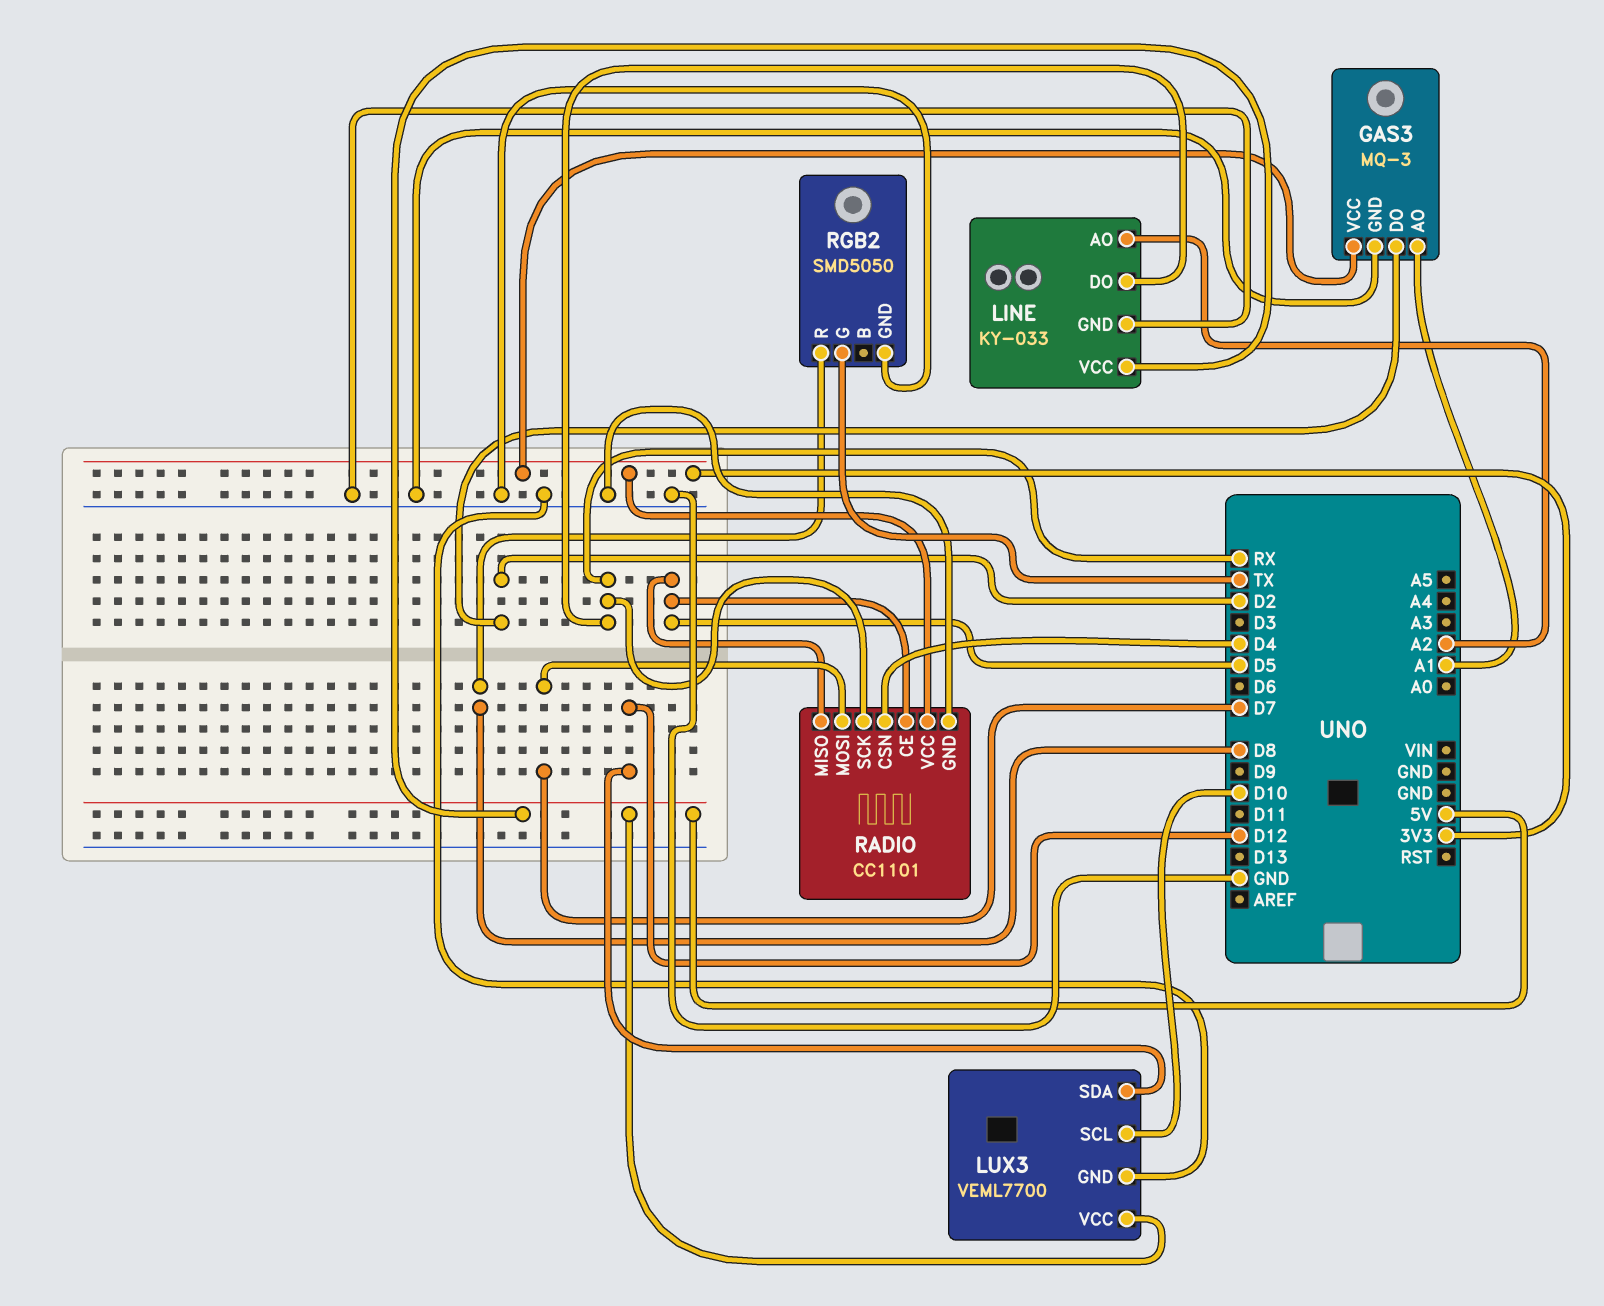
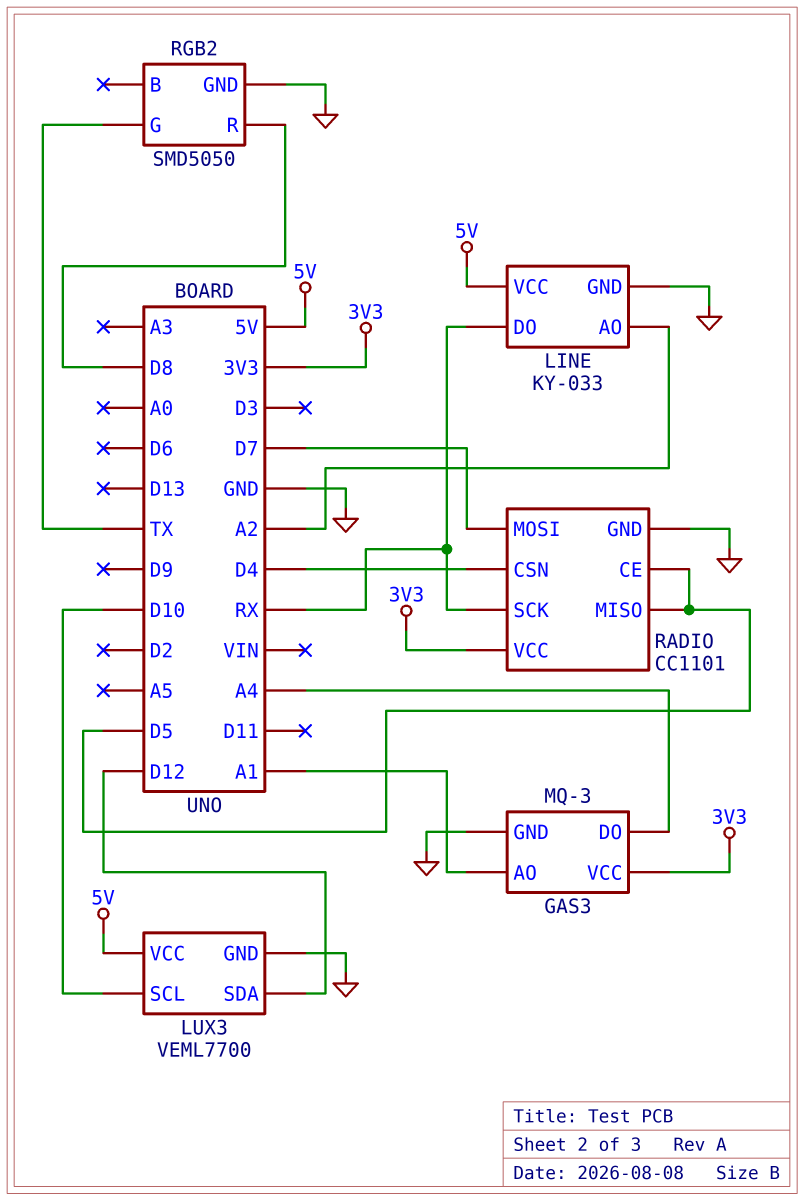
GAS3 pin DO: D2 -> A4

